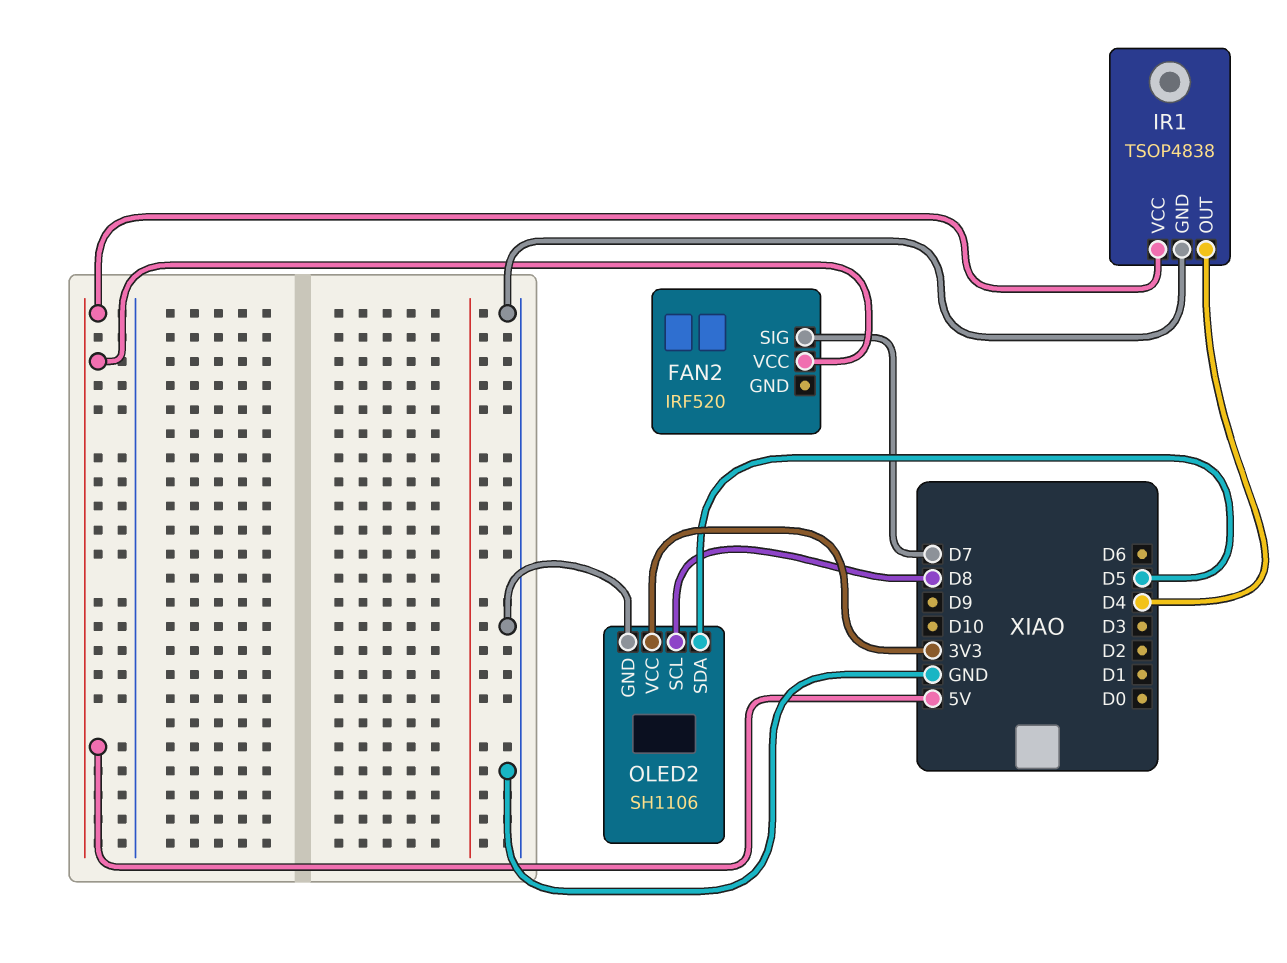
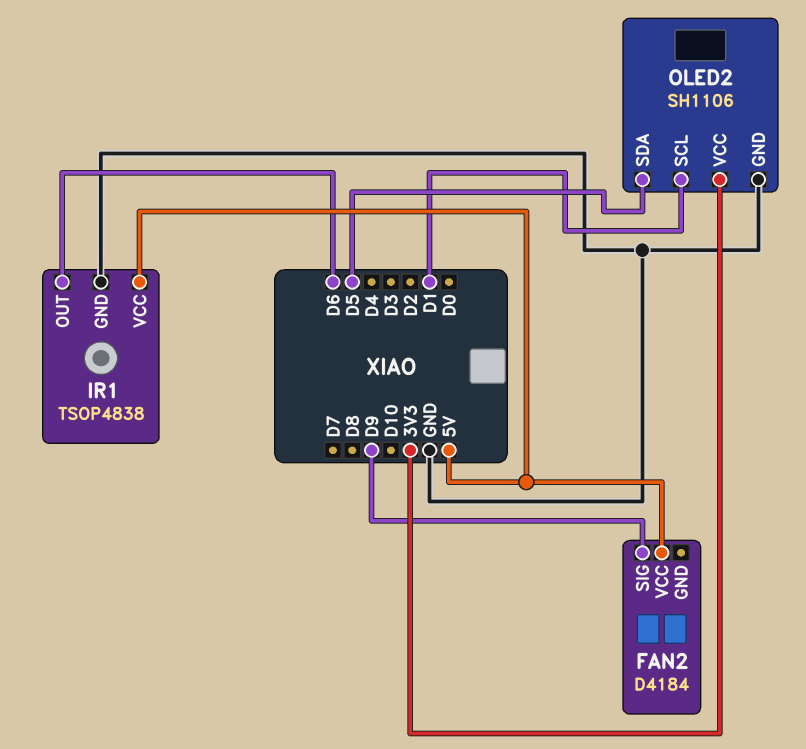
FAN2: IRF520 -> D4184
FAN2 pin SIG: D7 -> D9
IR1 pin OUT: D4 -> D6
OLED2 pin SCL: D8 -> D1

